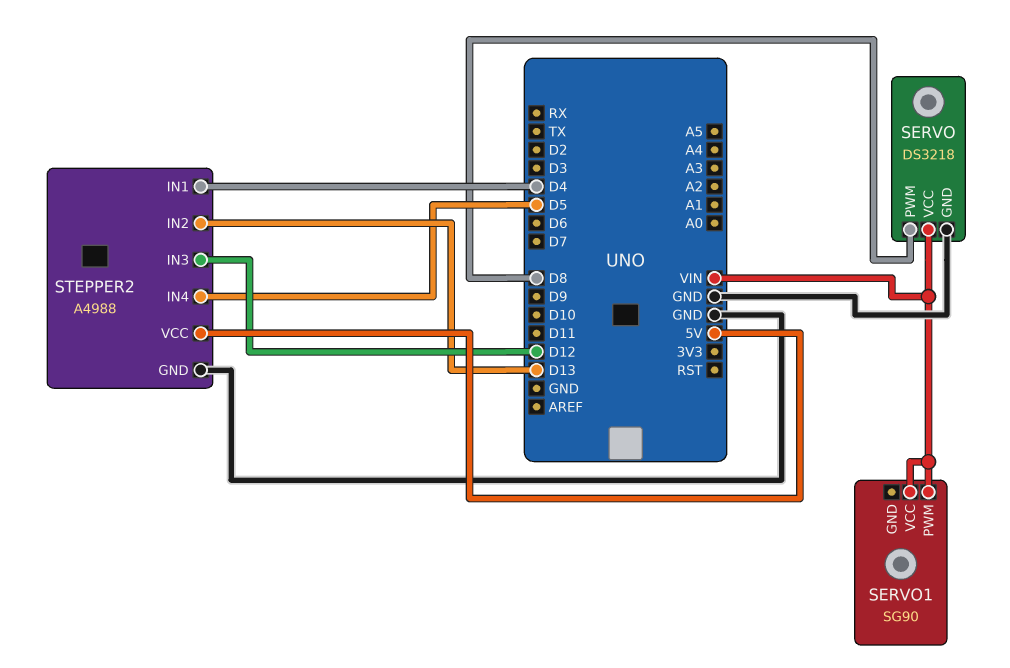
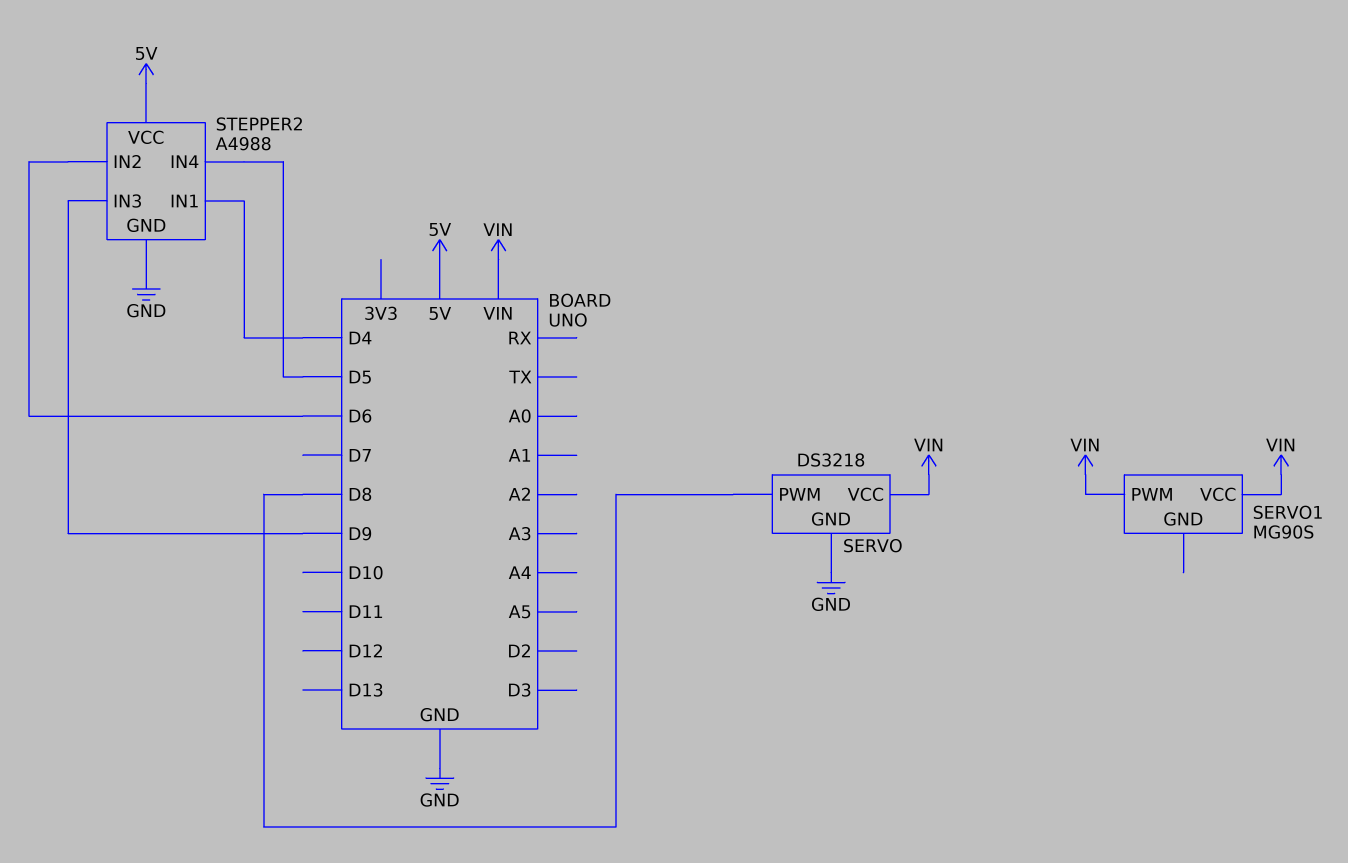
SERVO1: SG90 -> MG90S
STEPPER2 pin IN2: D13 -> D6
STEPPER2 pin IN3: D12 -> D9

